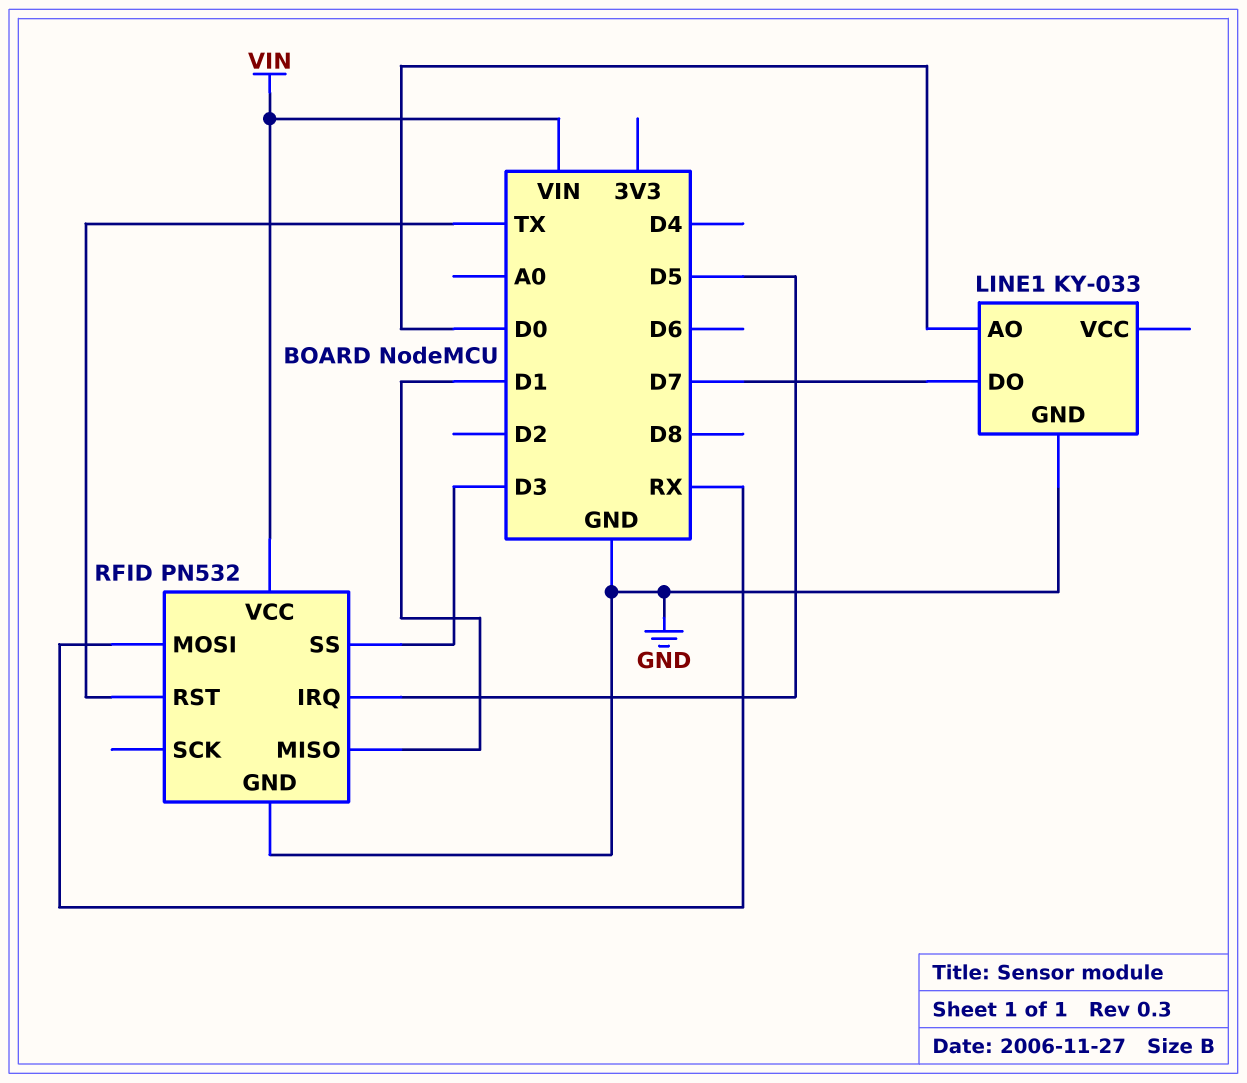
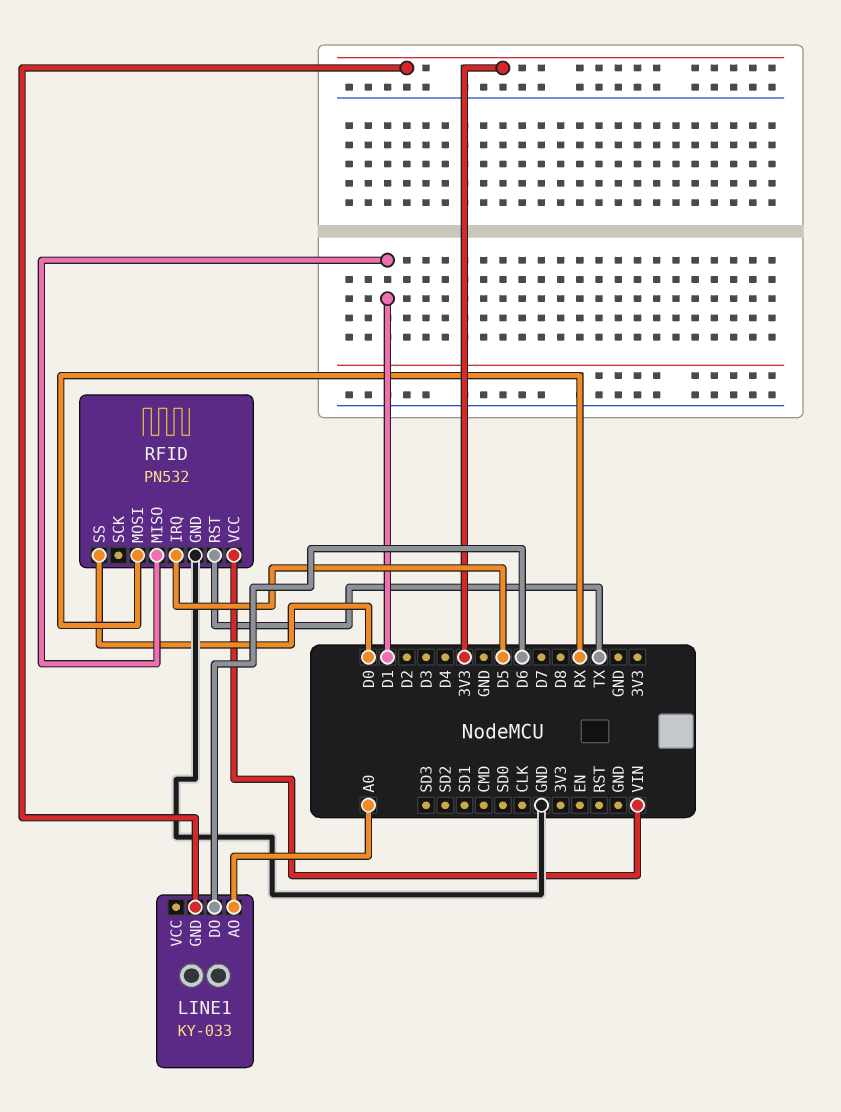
LINE1 pin AO: D0 -> A0
LINE1 pin DO: D7 -> D6
LINE1 pin GND: GND -> 3V3
RFID pin SS: D3 -> D0

